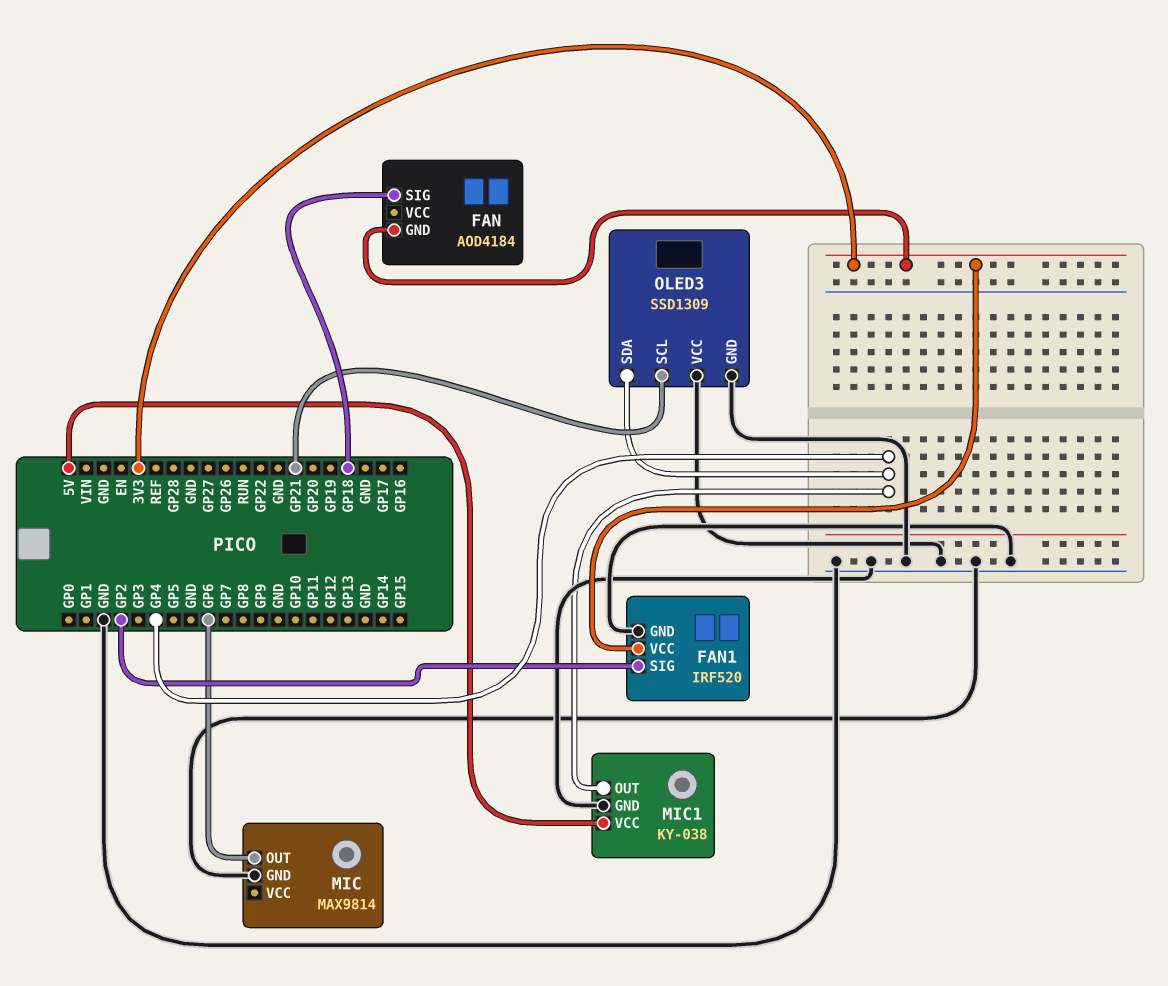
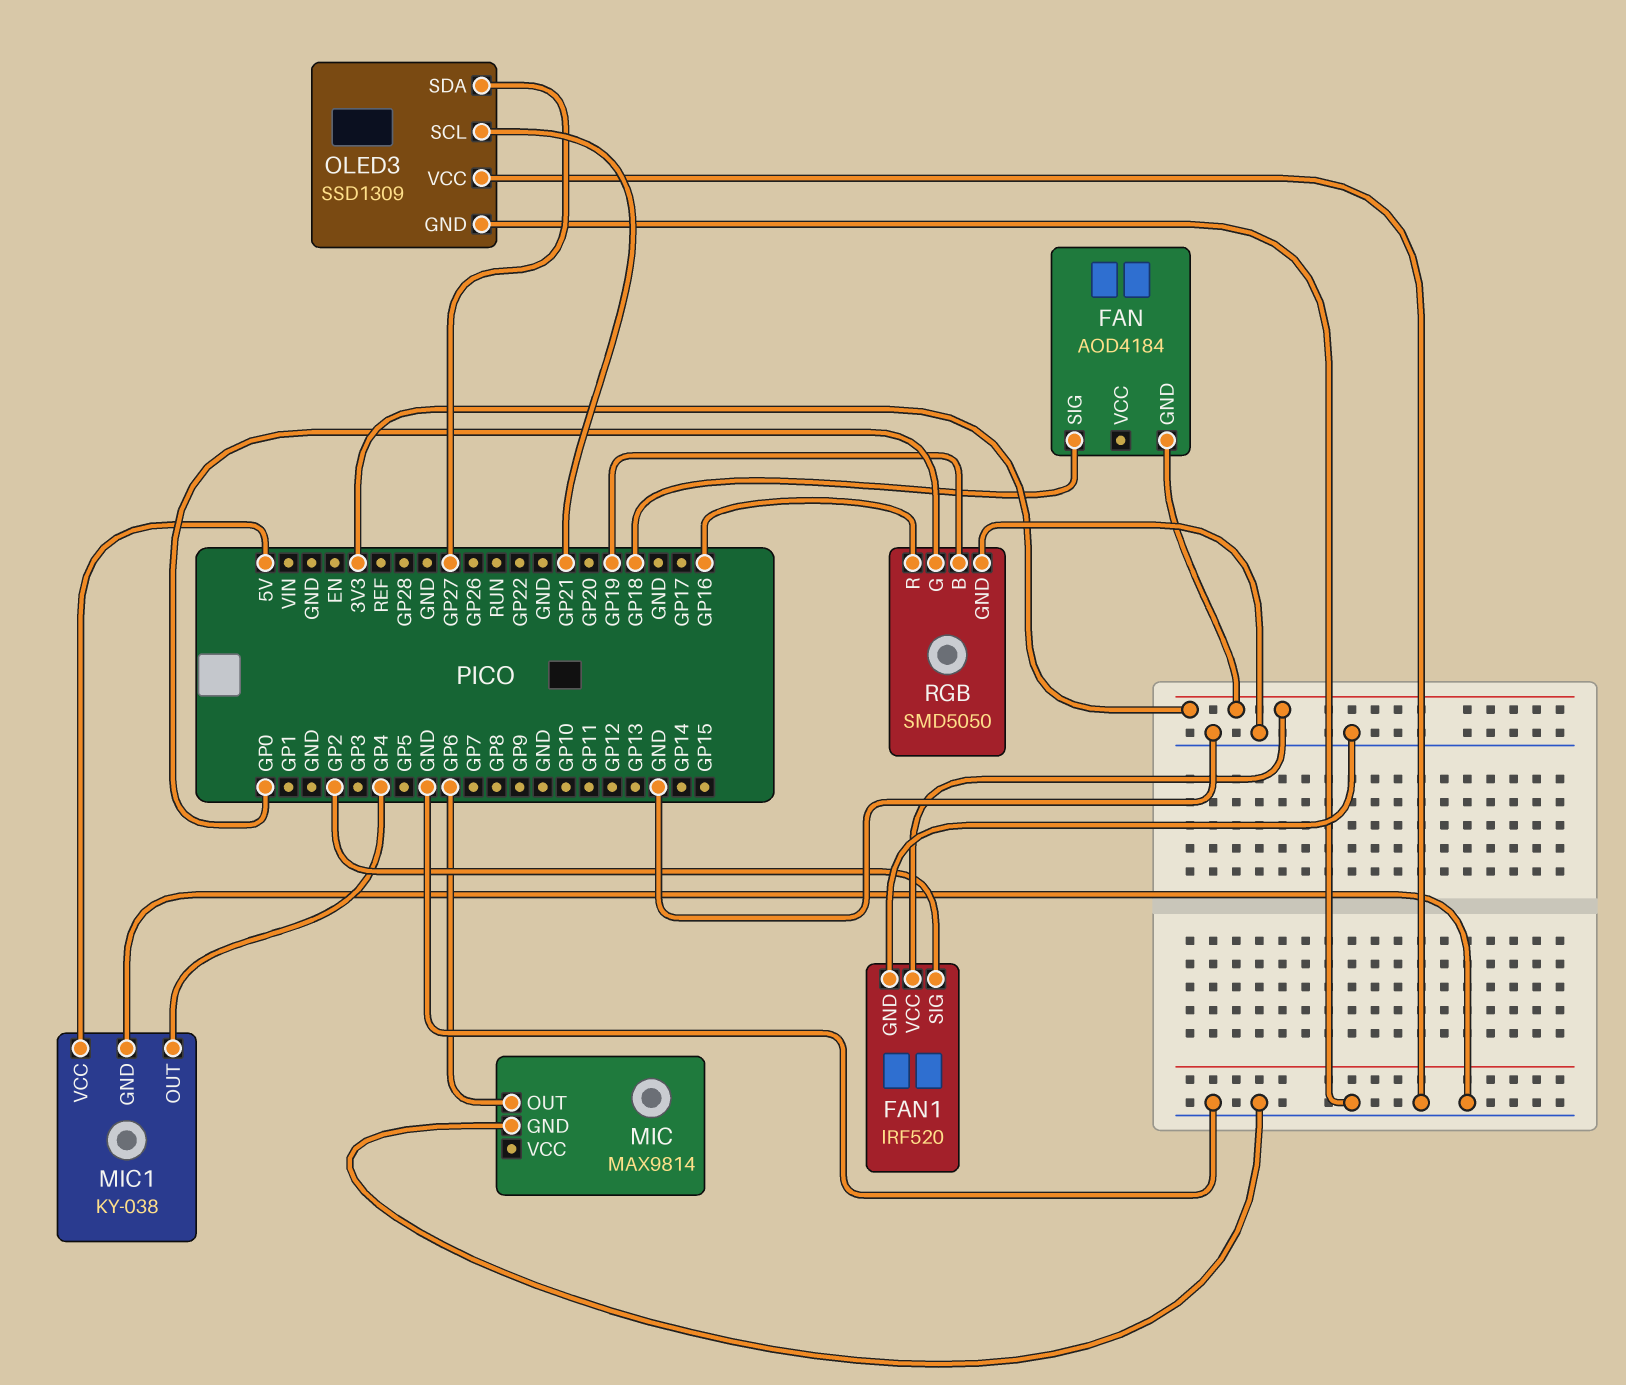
OLED3 pin SDA: GP4 -> GP27
RGB: none -> SMD5050
RGB pin B: none -> GP19
RGB pin G: none -> GP0
RGB pin GND: none -> GND
RGB pin R: none -> GP16

